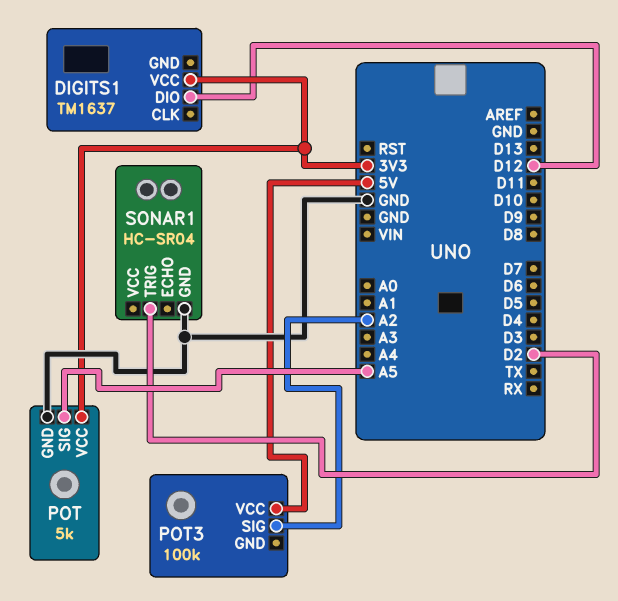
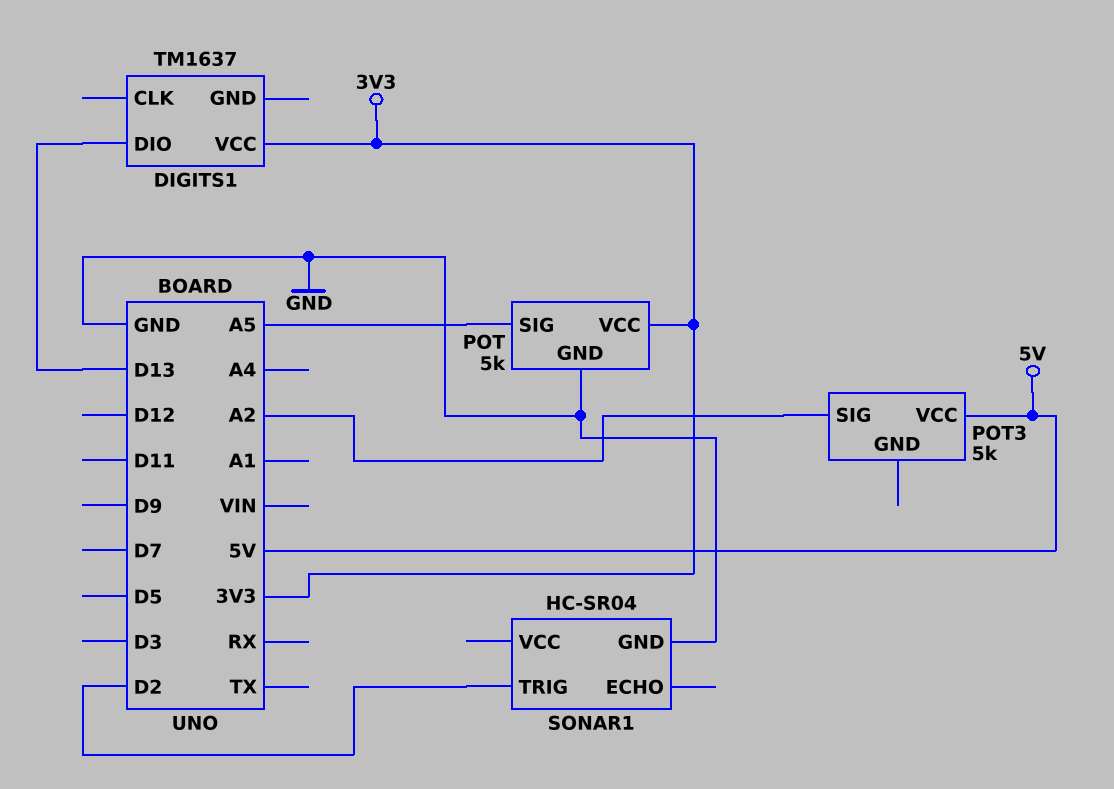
DIGITS1 pin DIO: D12 -> D13
POT3: 100k -> 5k

